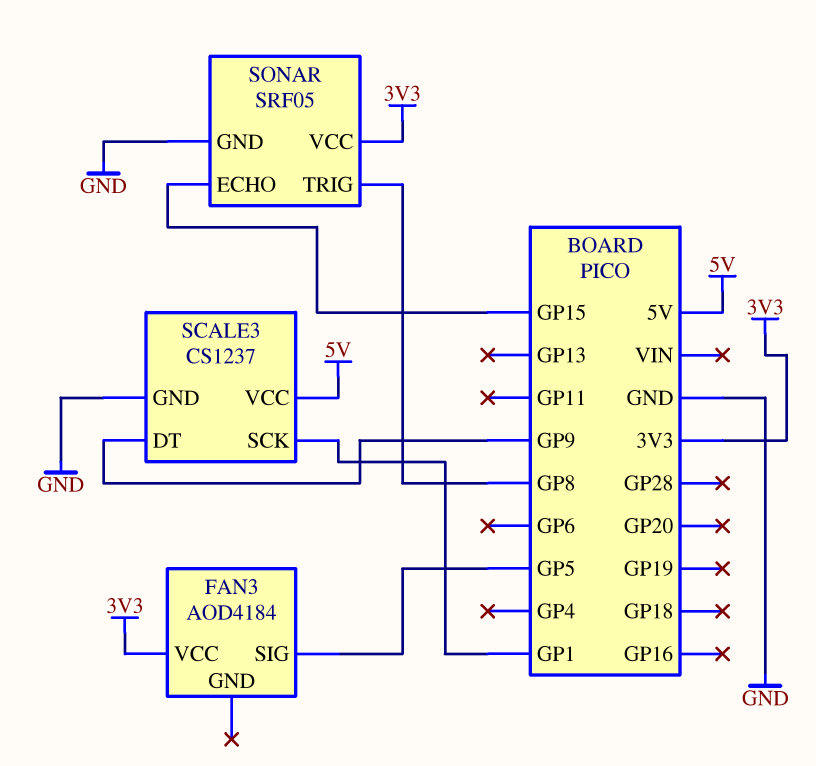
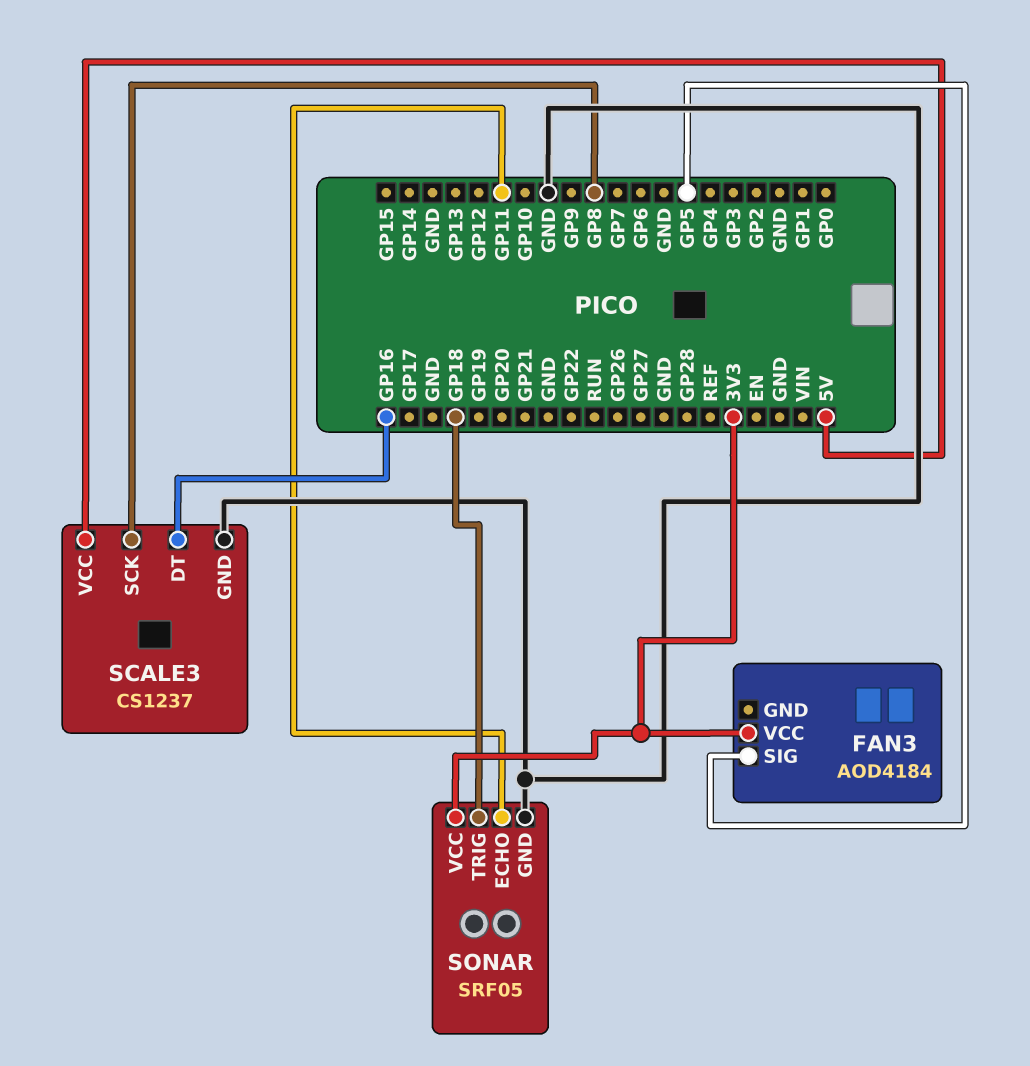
SCALE3 pin DT: GP9 -> GP16
SCALE3 pin SCK: GP1 -> GP8
SONAR pin ECHO: GP15 -> GP11
SONAR pin TRIG: GP8 -> GP18

